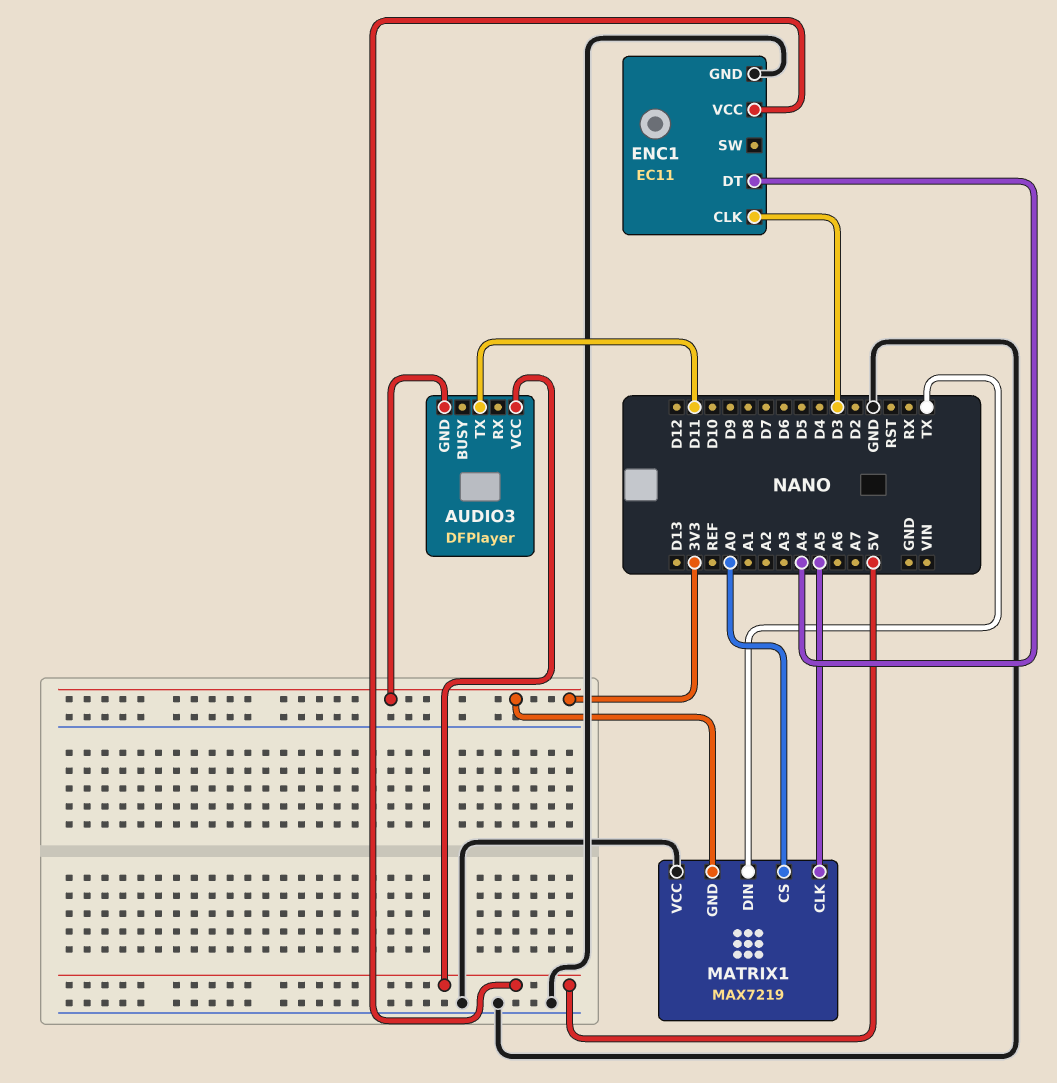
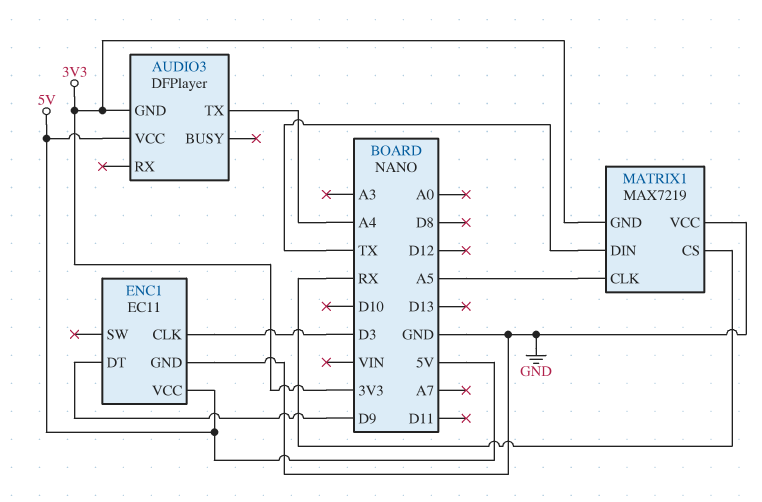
AUDIO3 pin TX: D11 -> A4
ENC1 pin DT: A4 -> D9
MATRIX1 pin CS: A0 -> RX

